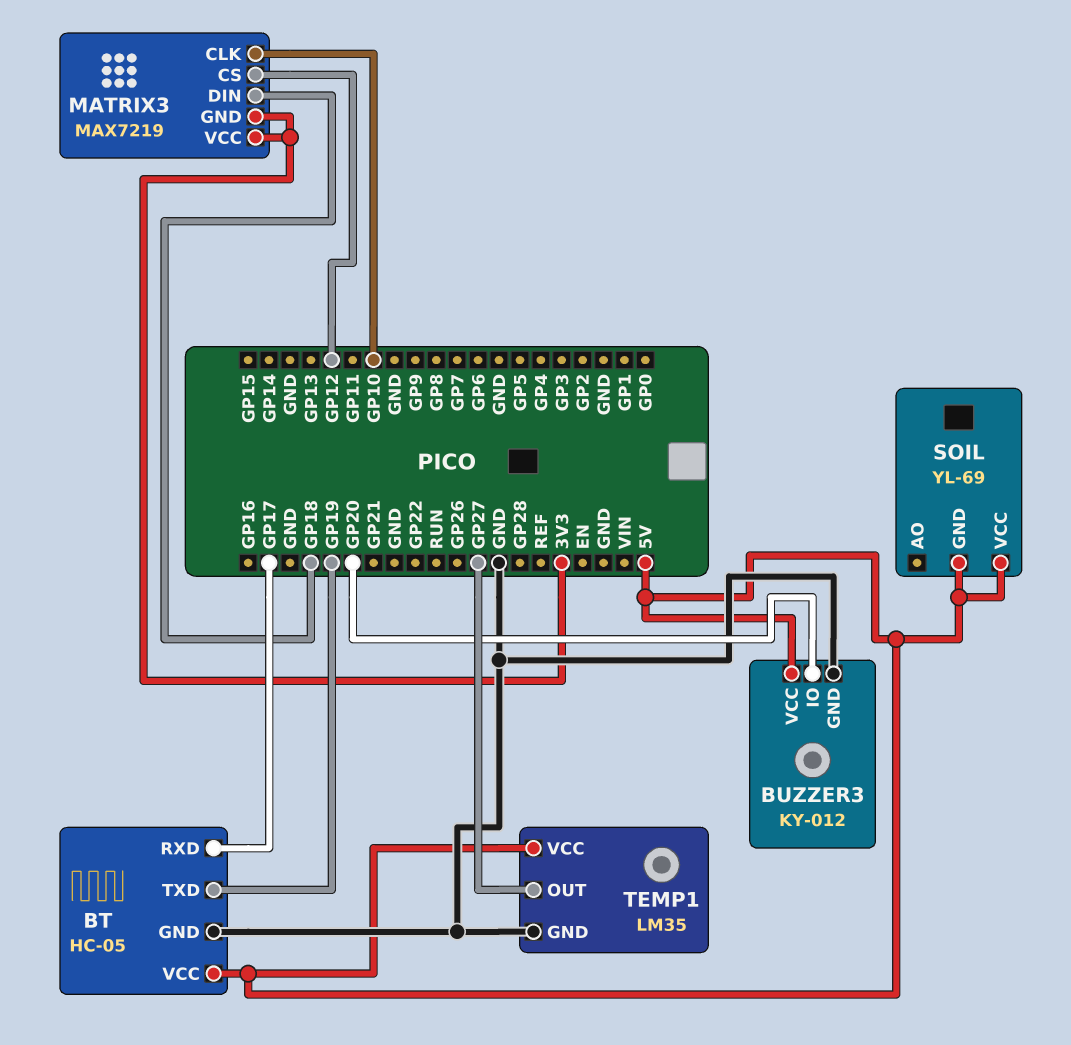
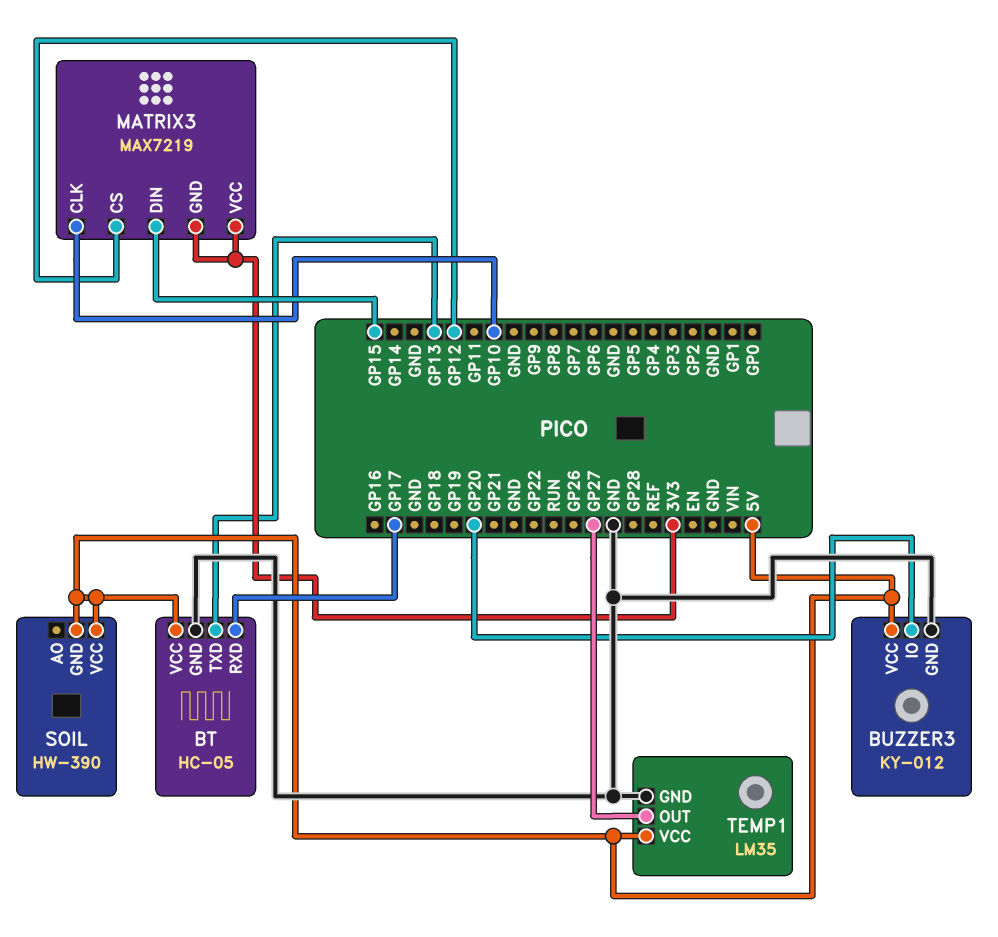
BT pin TXD: GP19 -> GP13
MATRIX3 pin DIN: GP18 -> GP15
SOIL: YL-69 -> HW-390

